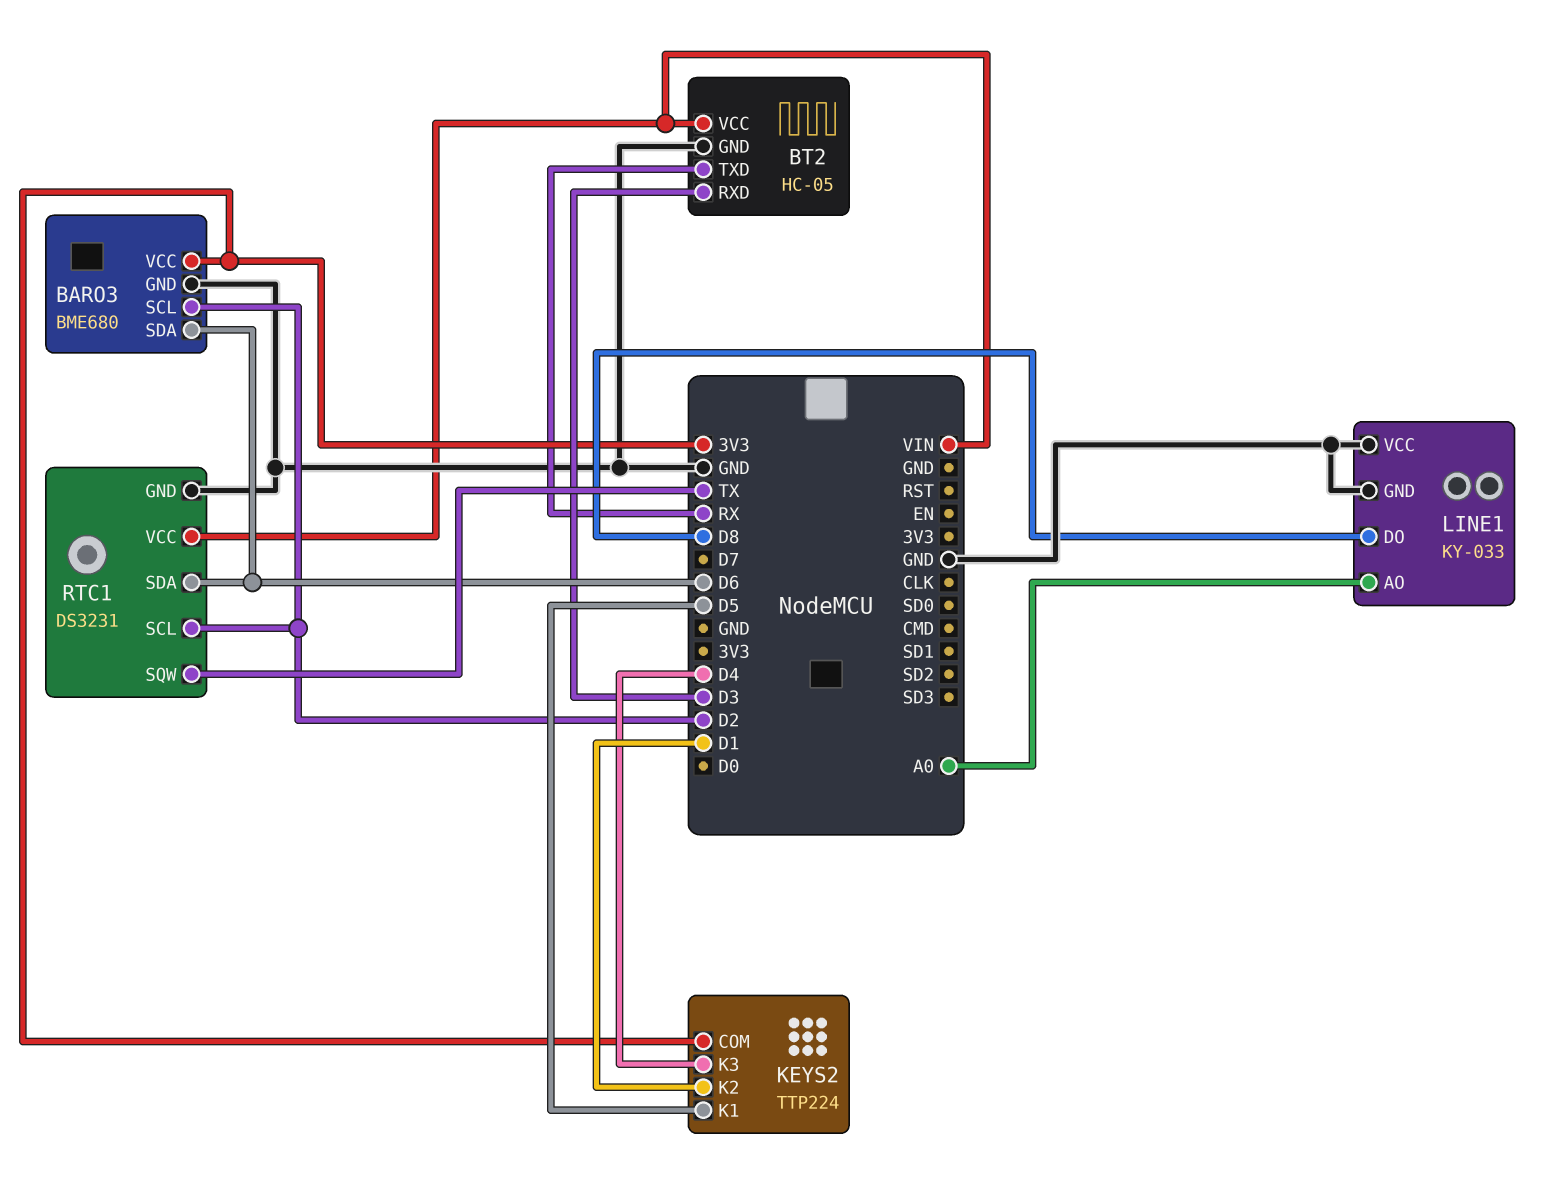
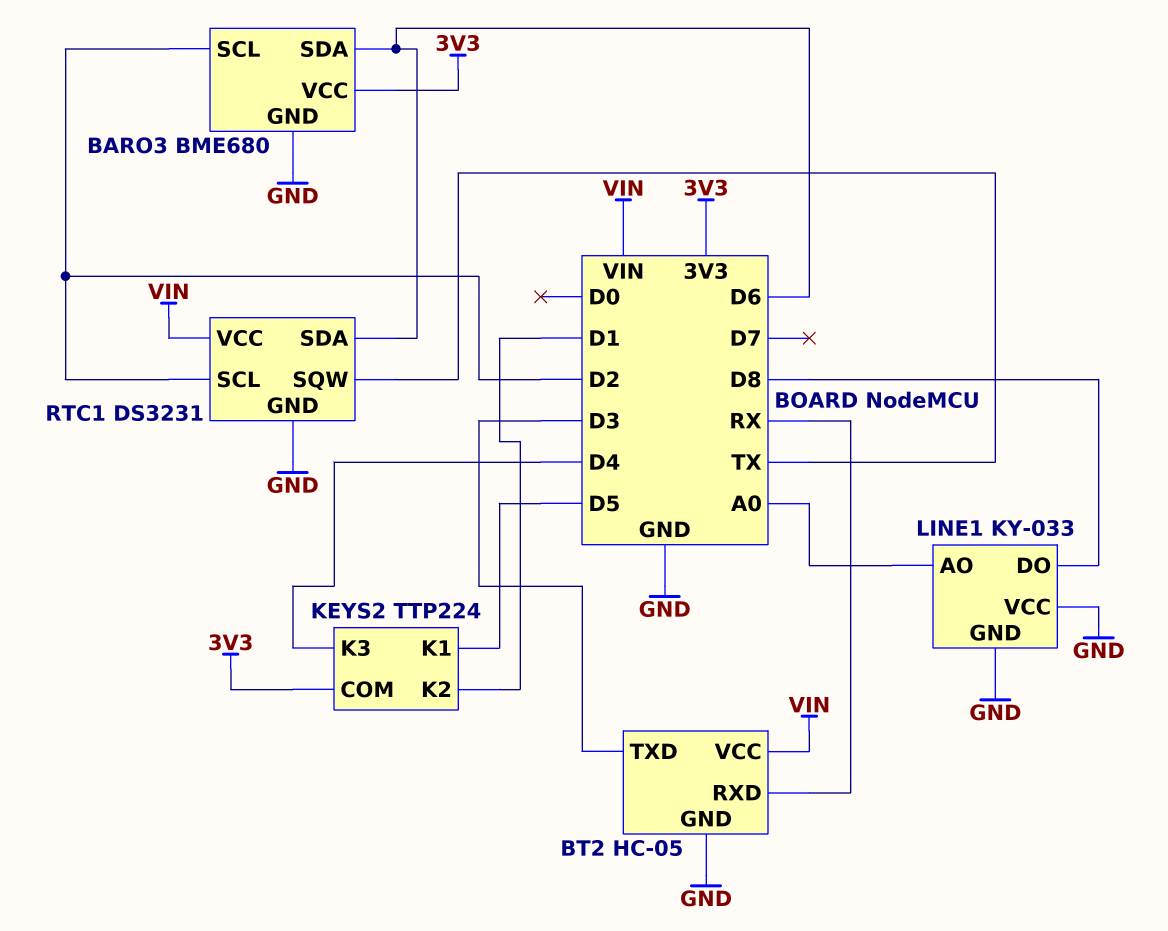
BT2 pin RXD: D3 -> RX
BT2 pin TXD: RX -> D3

